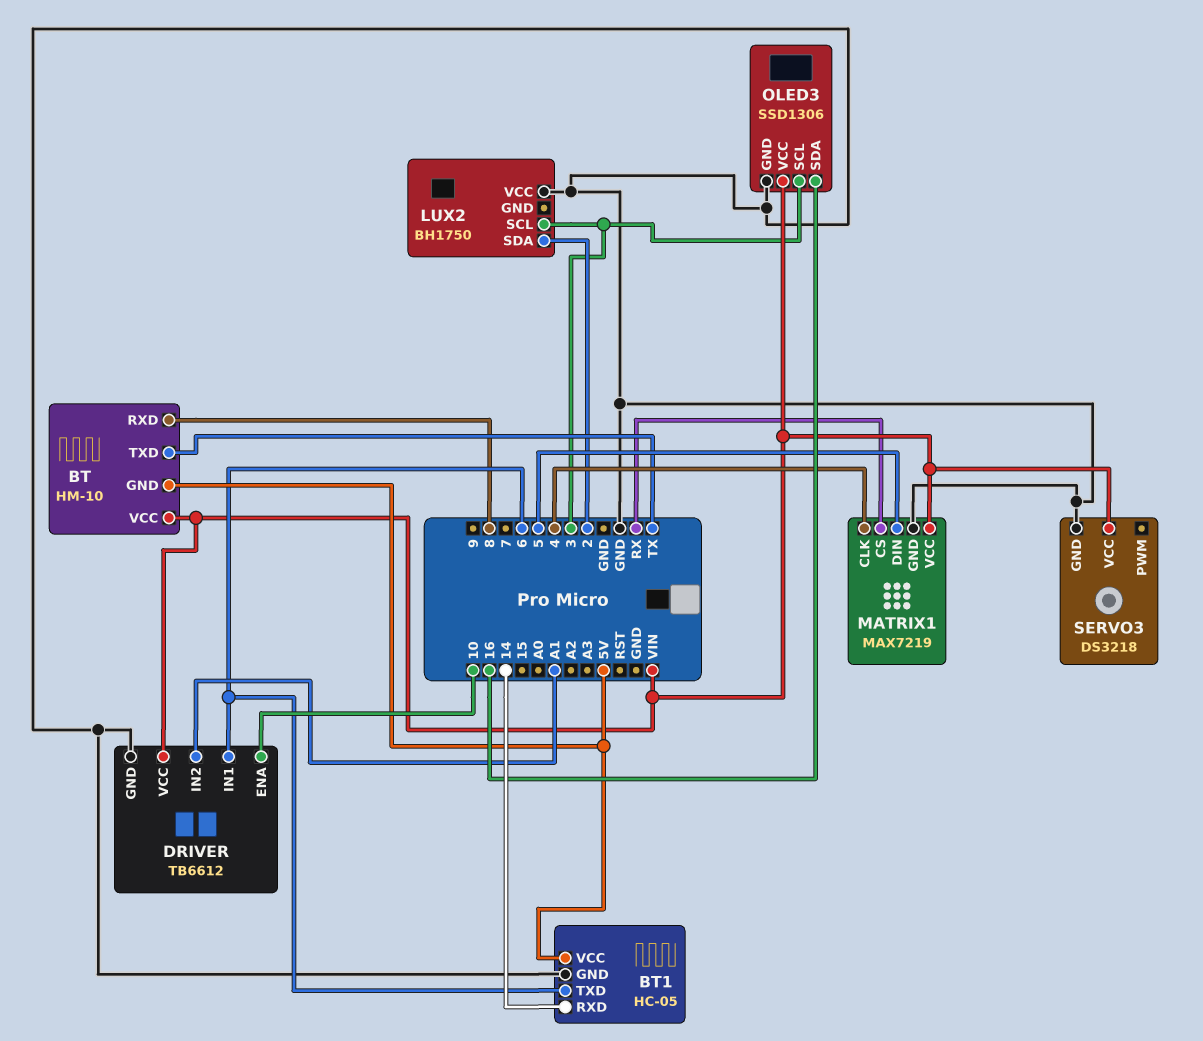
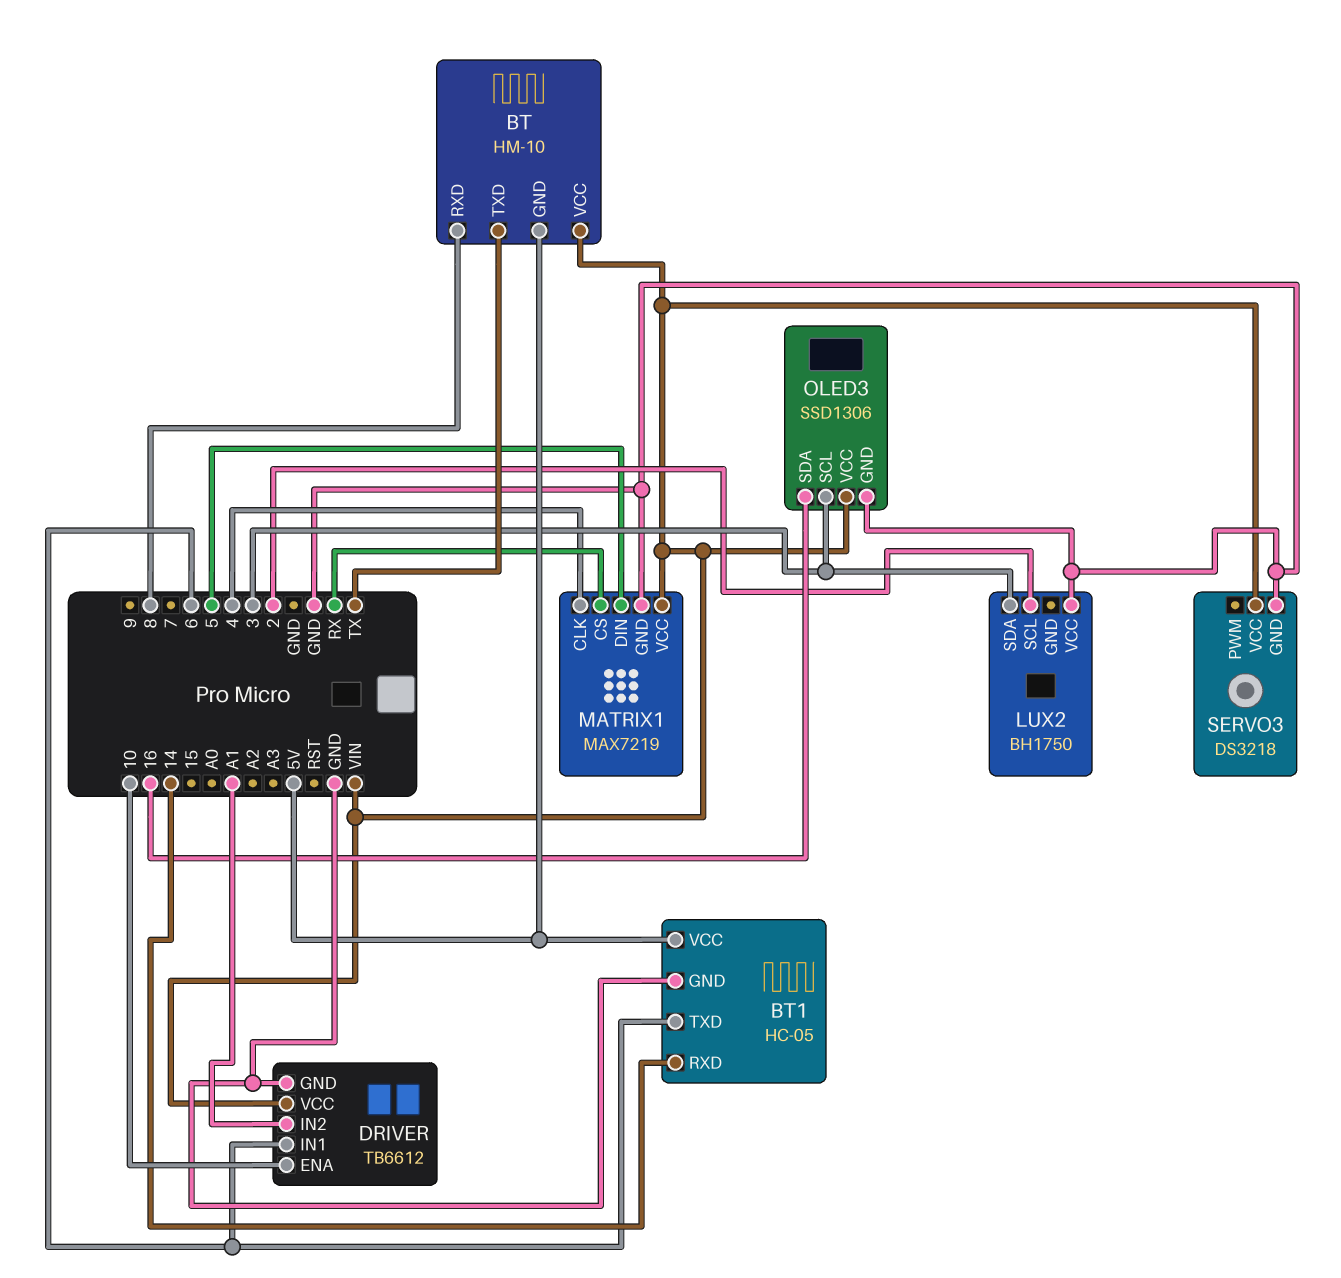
LUX2 pin SCL: 3 -> 2
LUX2 pin SDA: 2 -> 3

